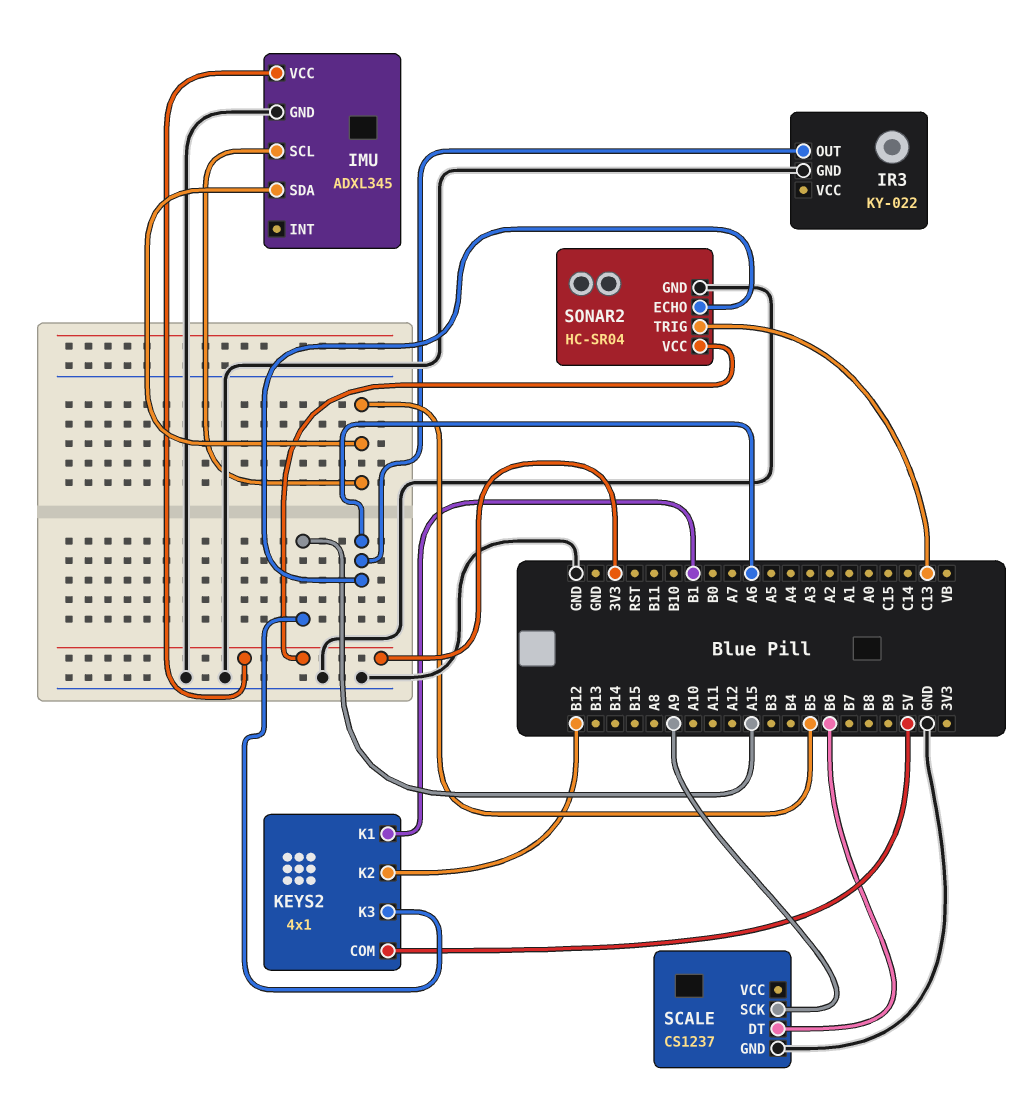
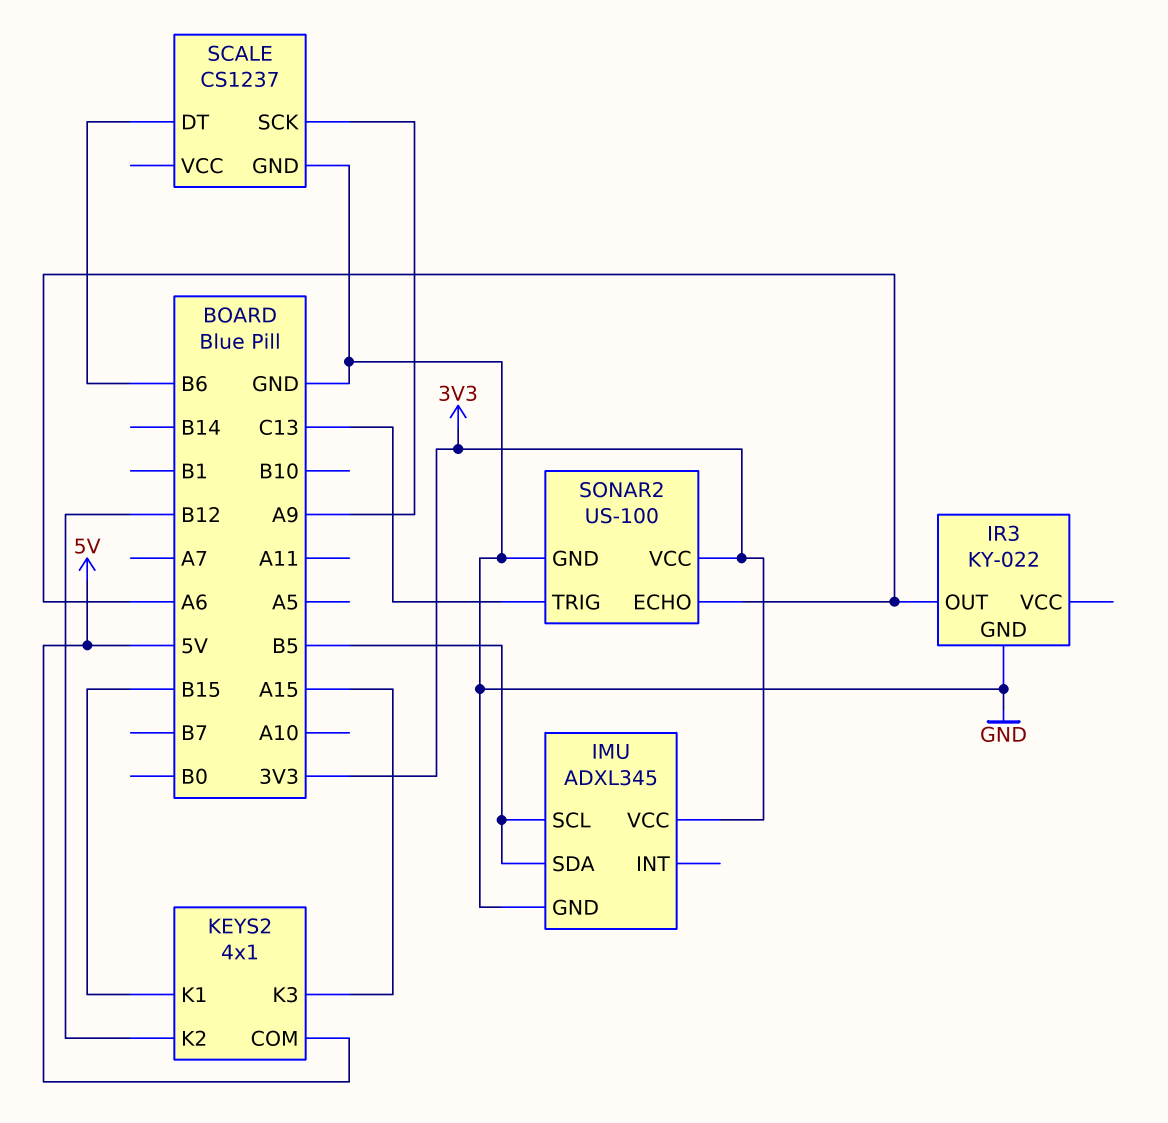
KEYS2 pin K1: B1 -> B15
SONAR2: HC-SR04 -> US-100

